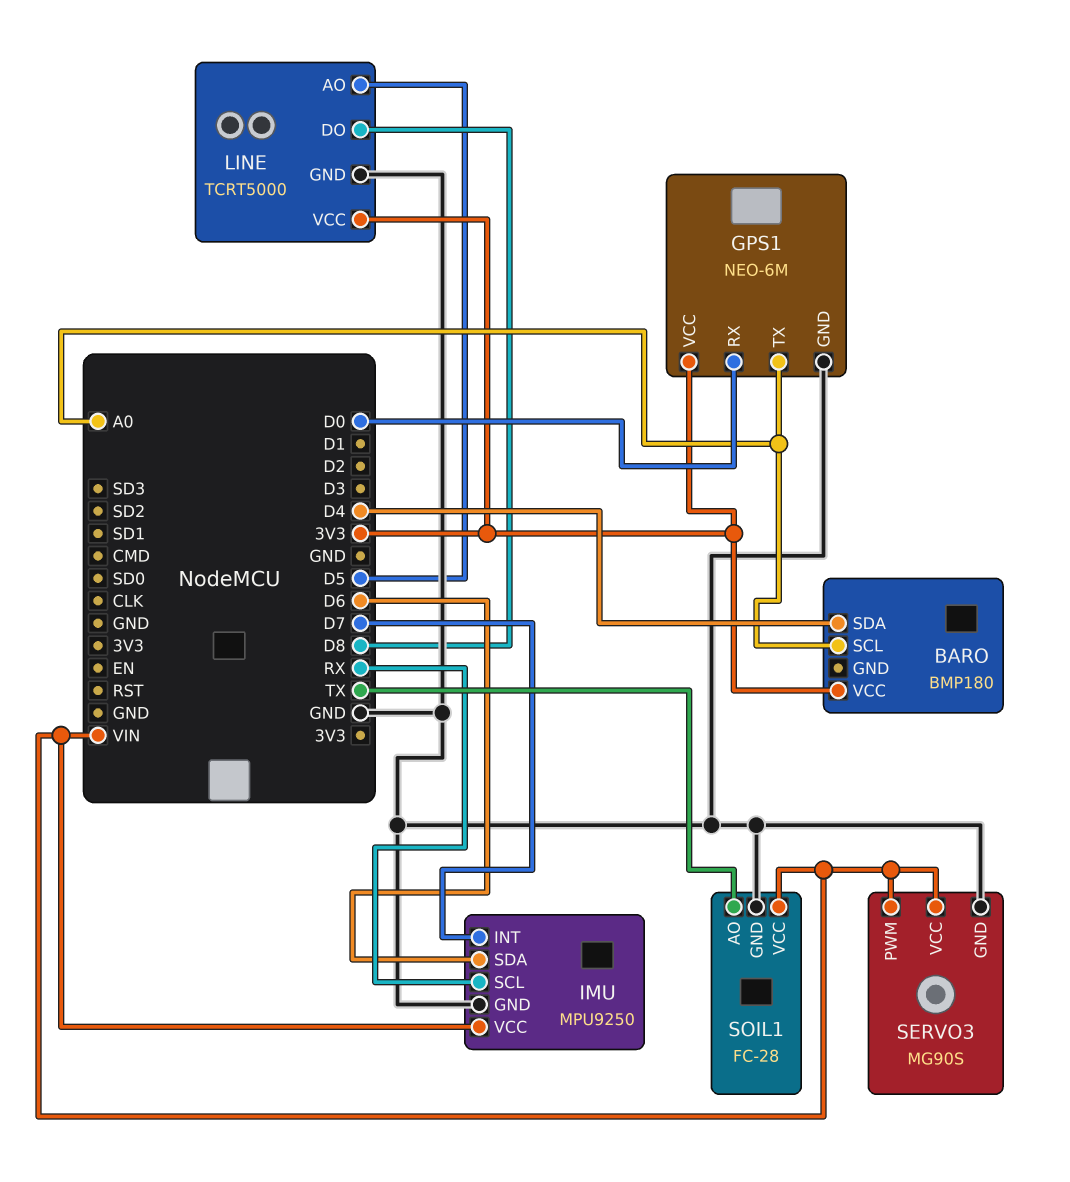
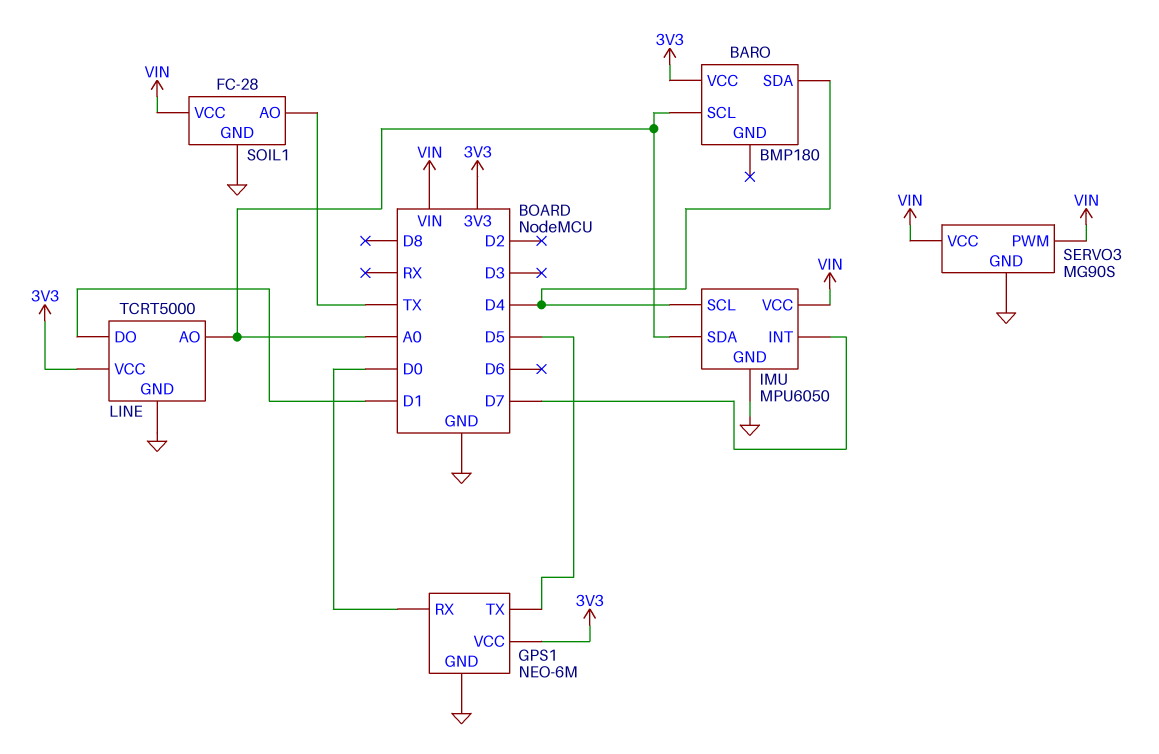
GPS1 pin TX: A0 -> D5
IMU: MPU9250 -> MPU6050
IMU pin SCL: RX -> D4
IMU pin SDA: D6 -> A0
LINE pin AO: D5 -> A0
LINE pin DO: D8 -> D1

